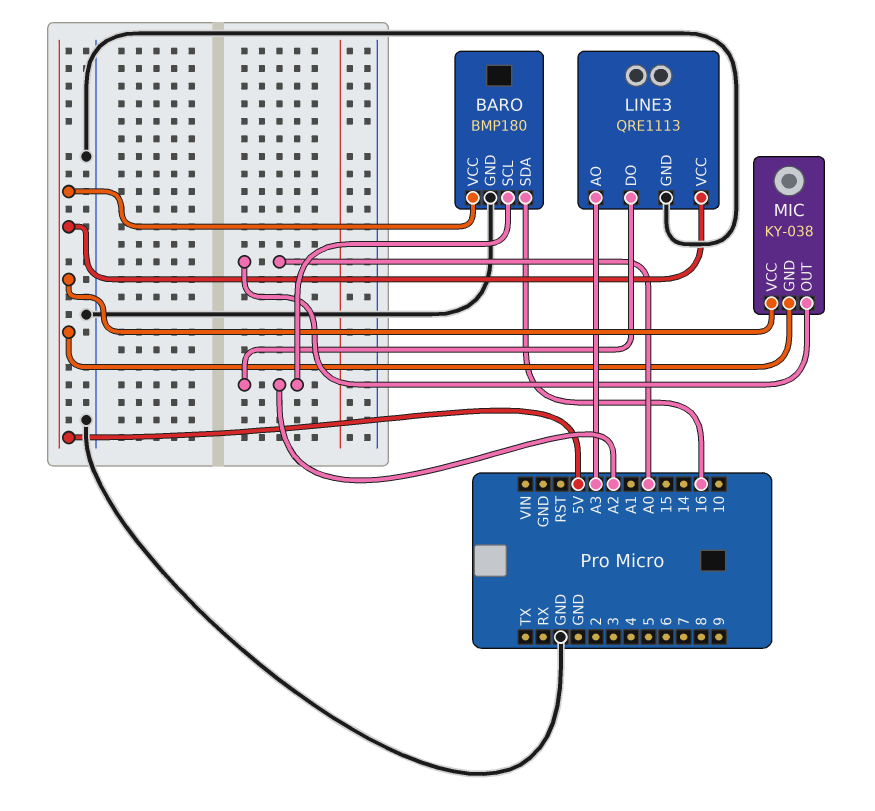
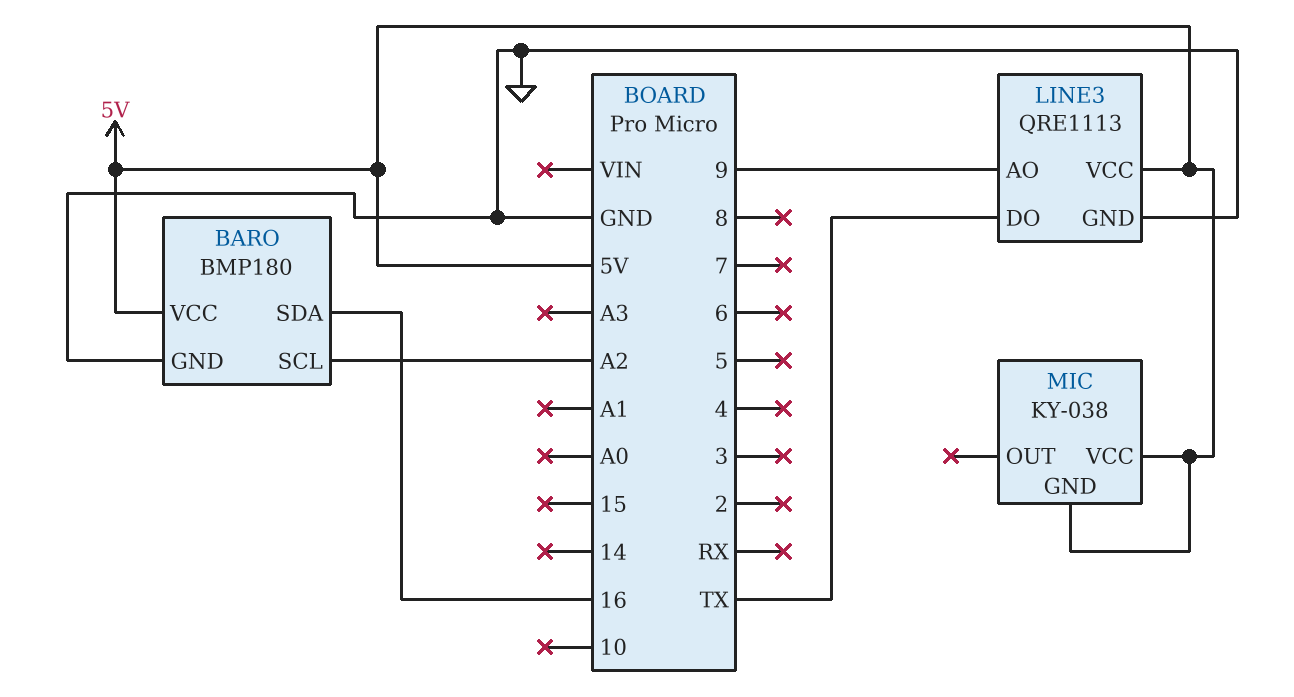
LINE3 pin AO: A3 -> 9
LINE3 pin DO: A2 -> TX
MIC pin OUT: A0 -> none

